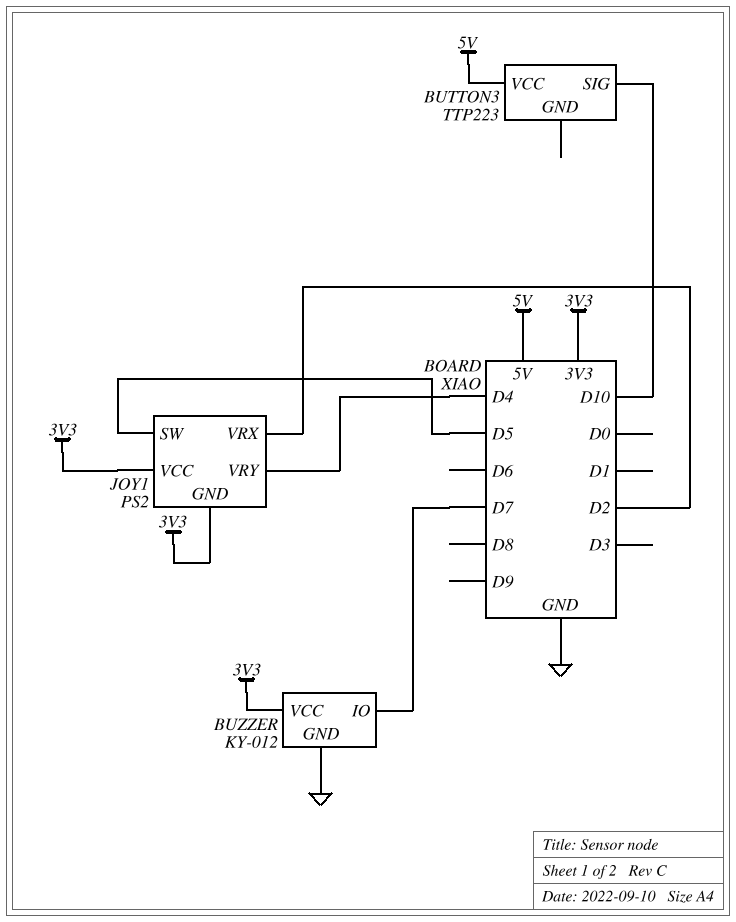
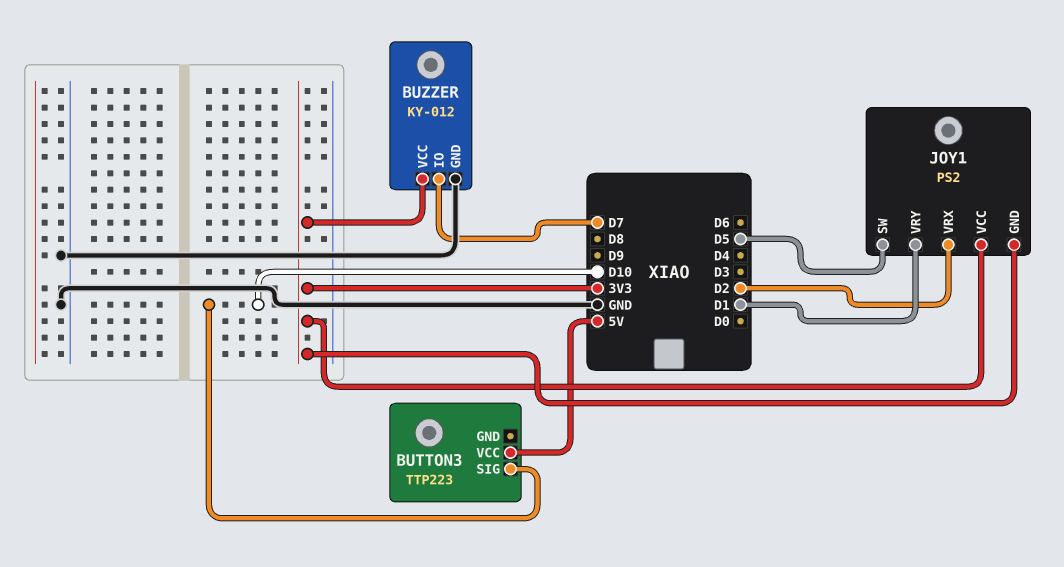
JOY1 pin VRY: D4 -> D1

